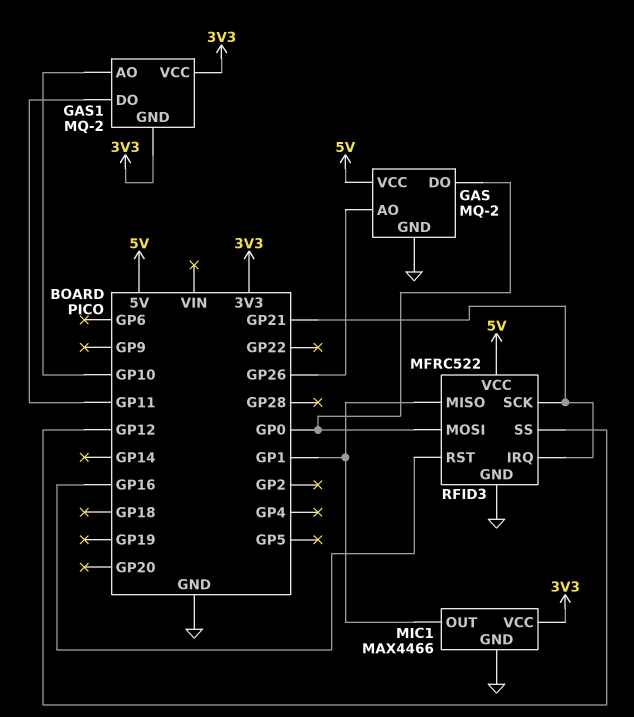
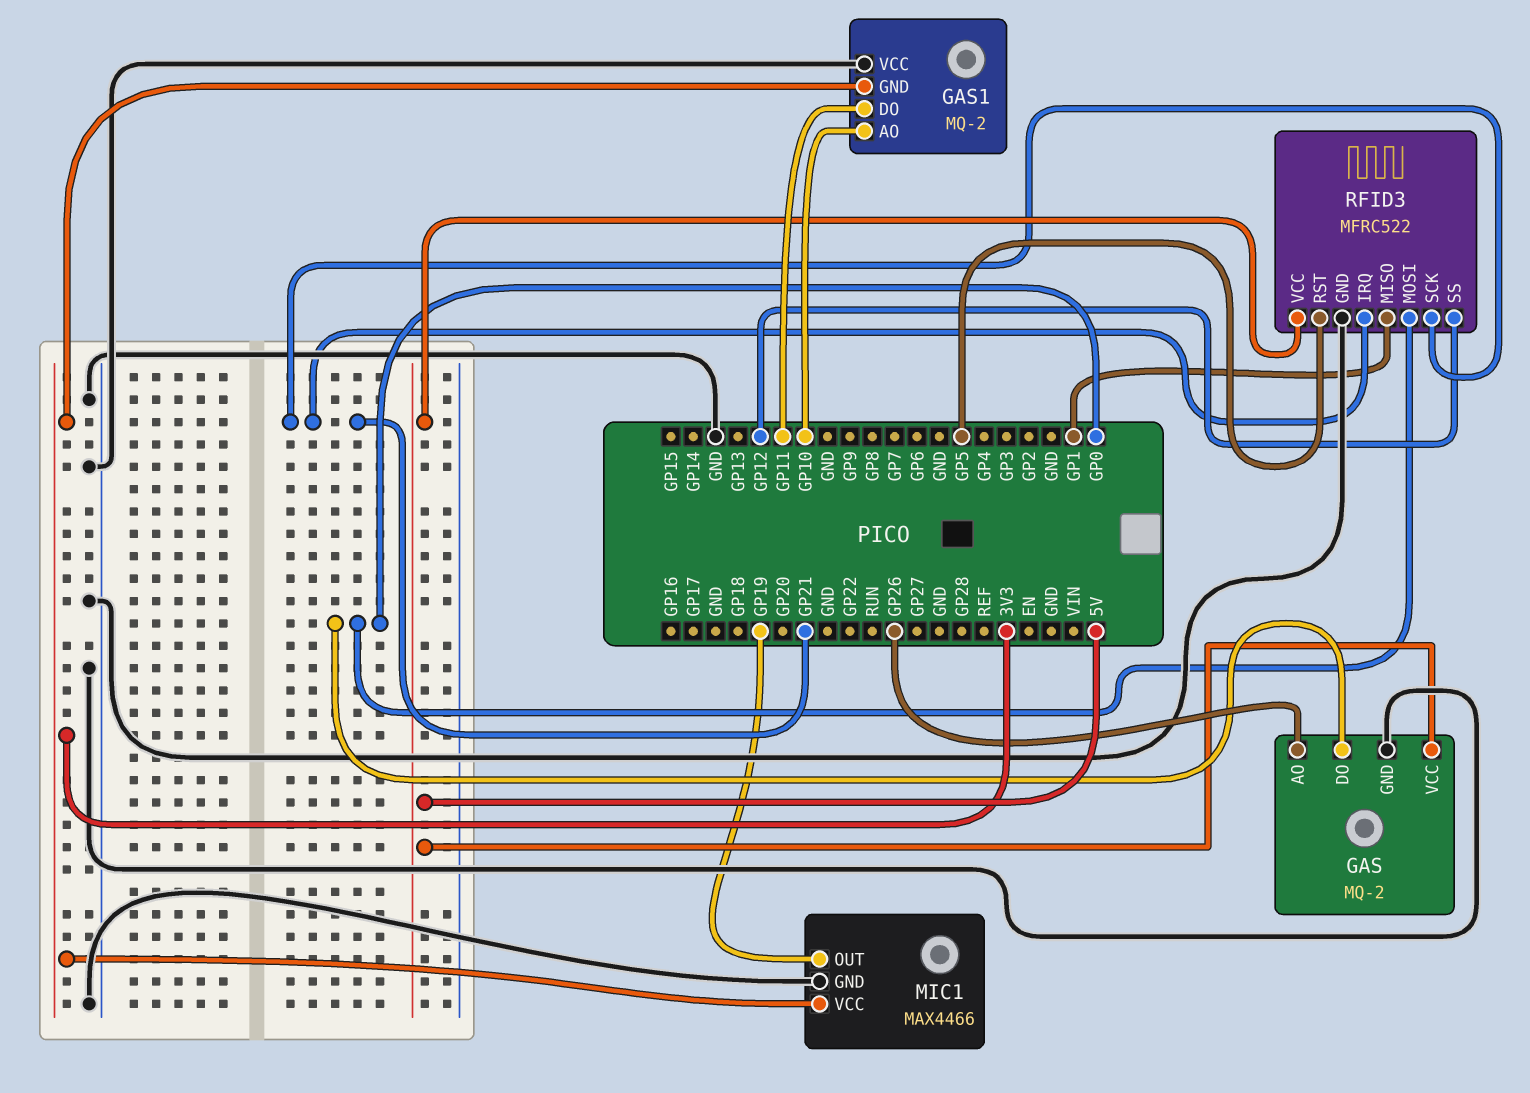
GAS1 pin VCC: 3V3 -> GND
MIC1 pin OUT: GP1 -> GP19
RFID3 pin RST: GP16 -> GP5

